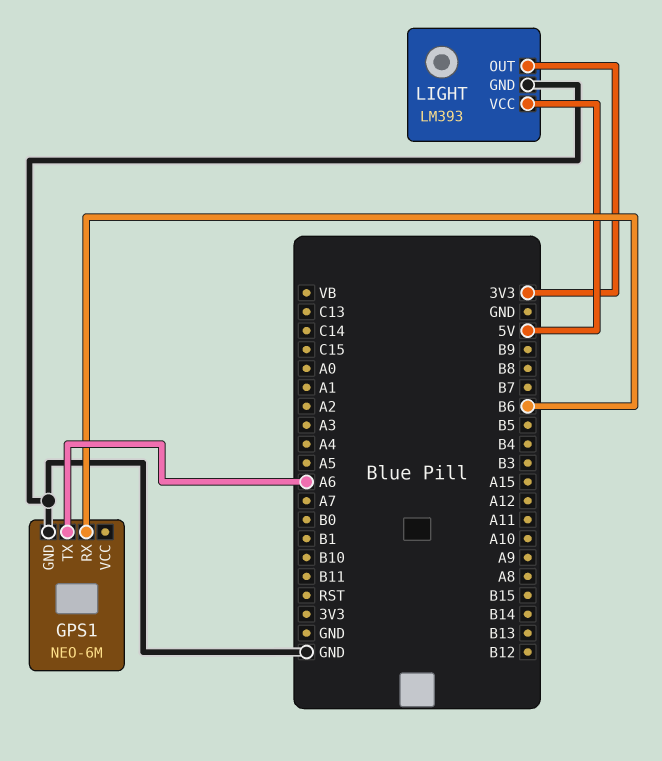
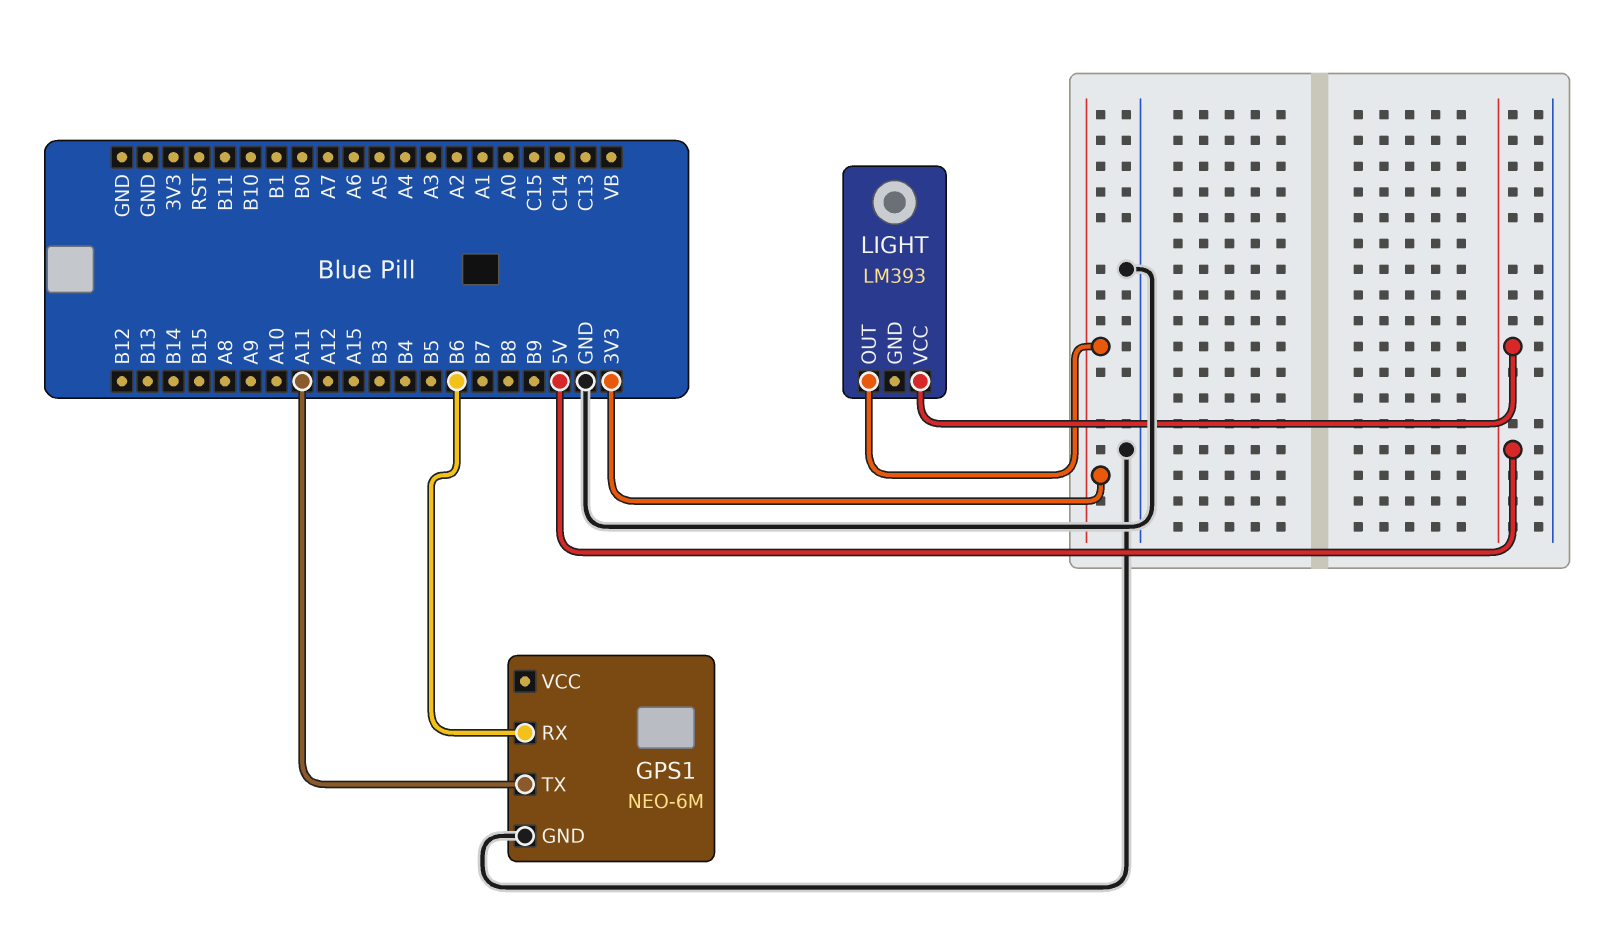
GPS1 pin TX: A6 -> A11
LIGHT pin GND: GND -> none

